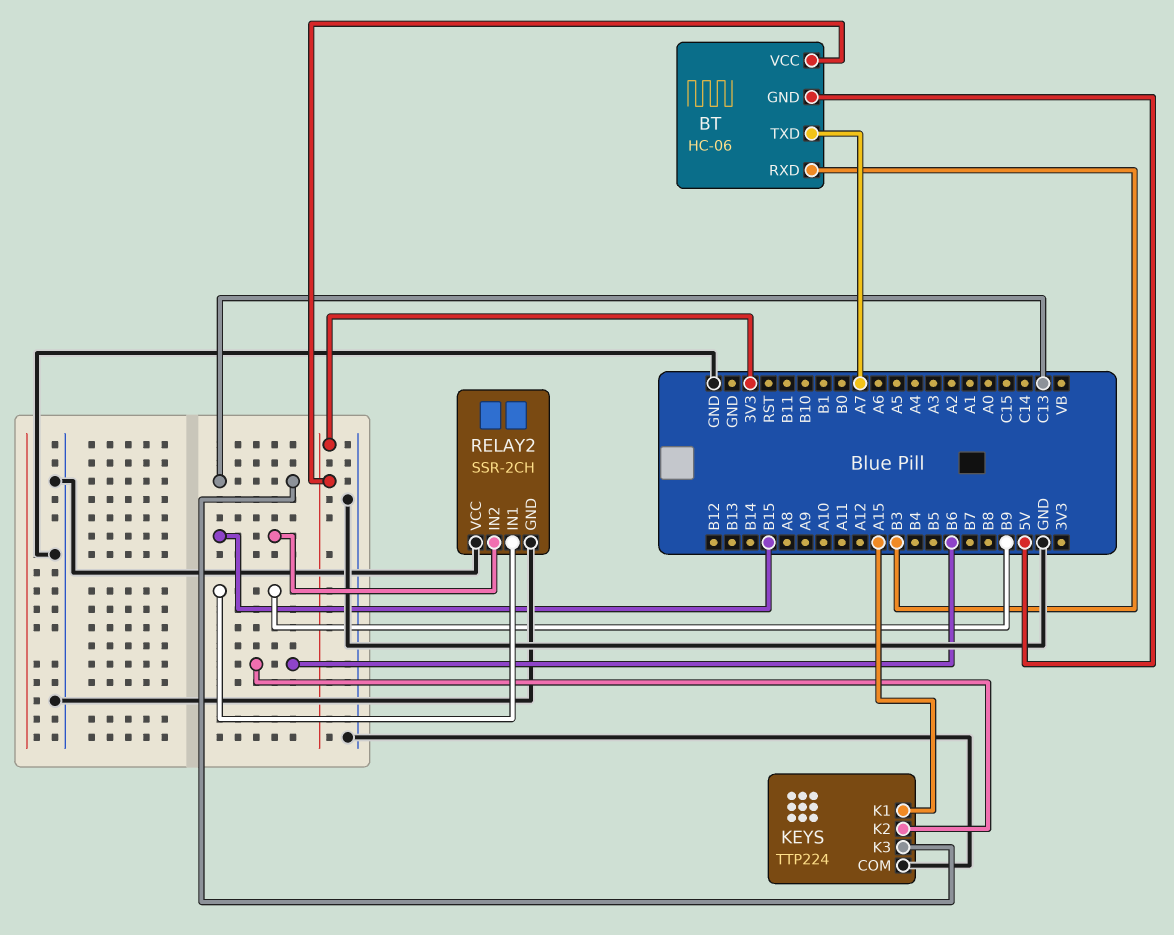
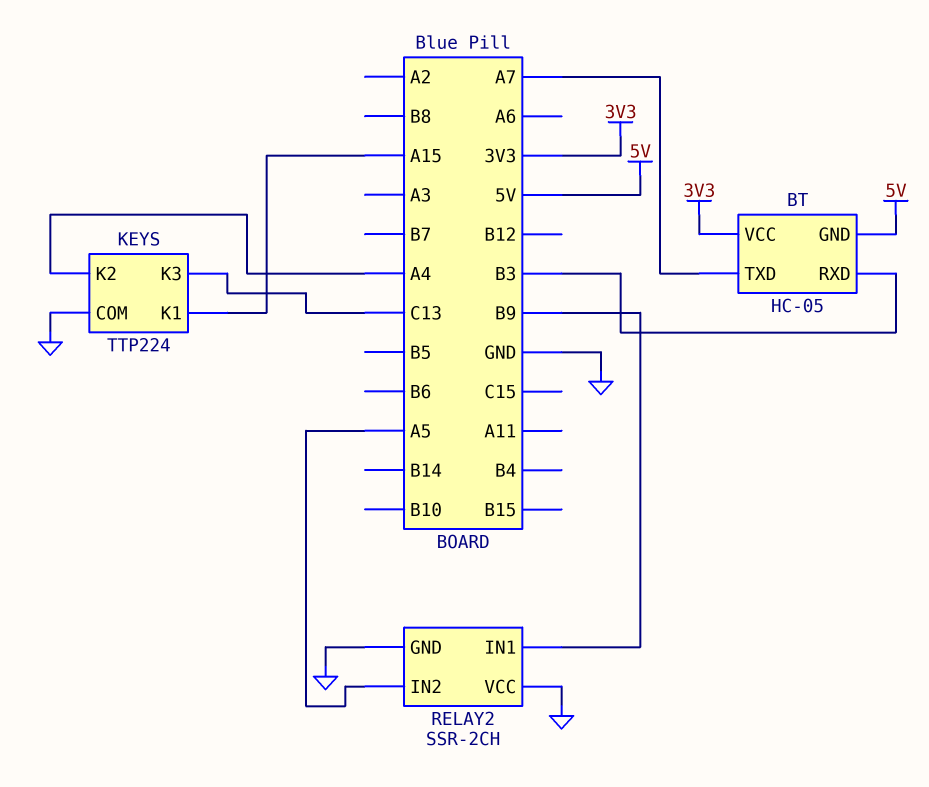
BT: HC-06 -> HC-05
KEYS pin K2: B6 -> A4
RELAY2 pin IN2: B15 -> A5

